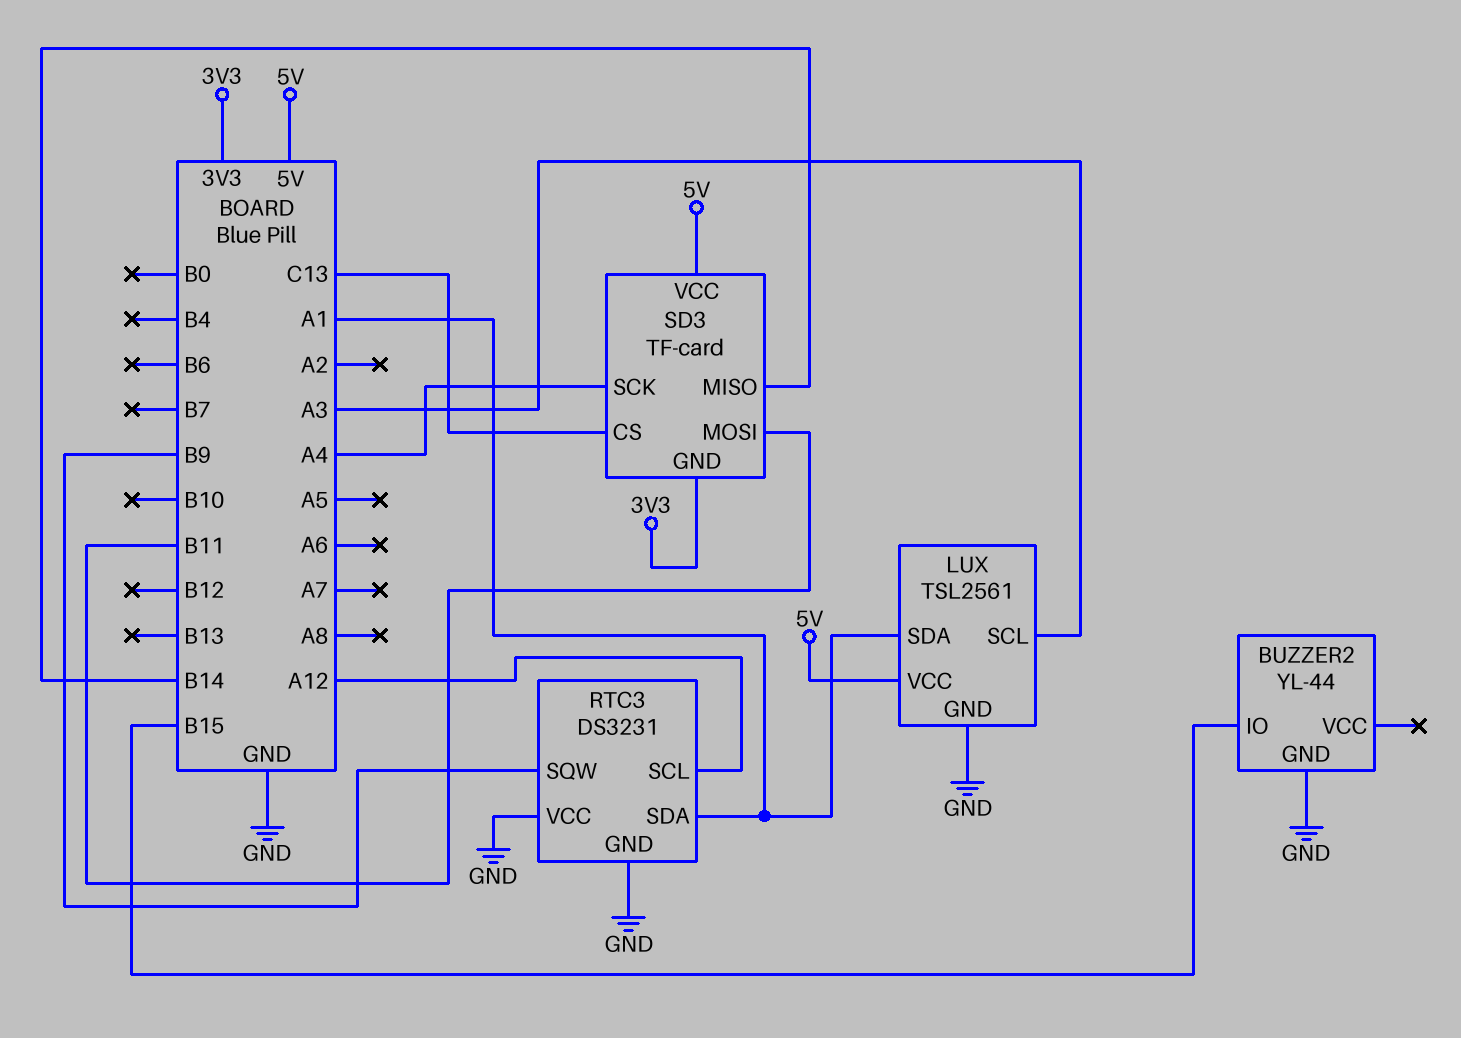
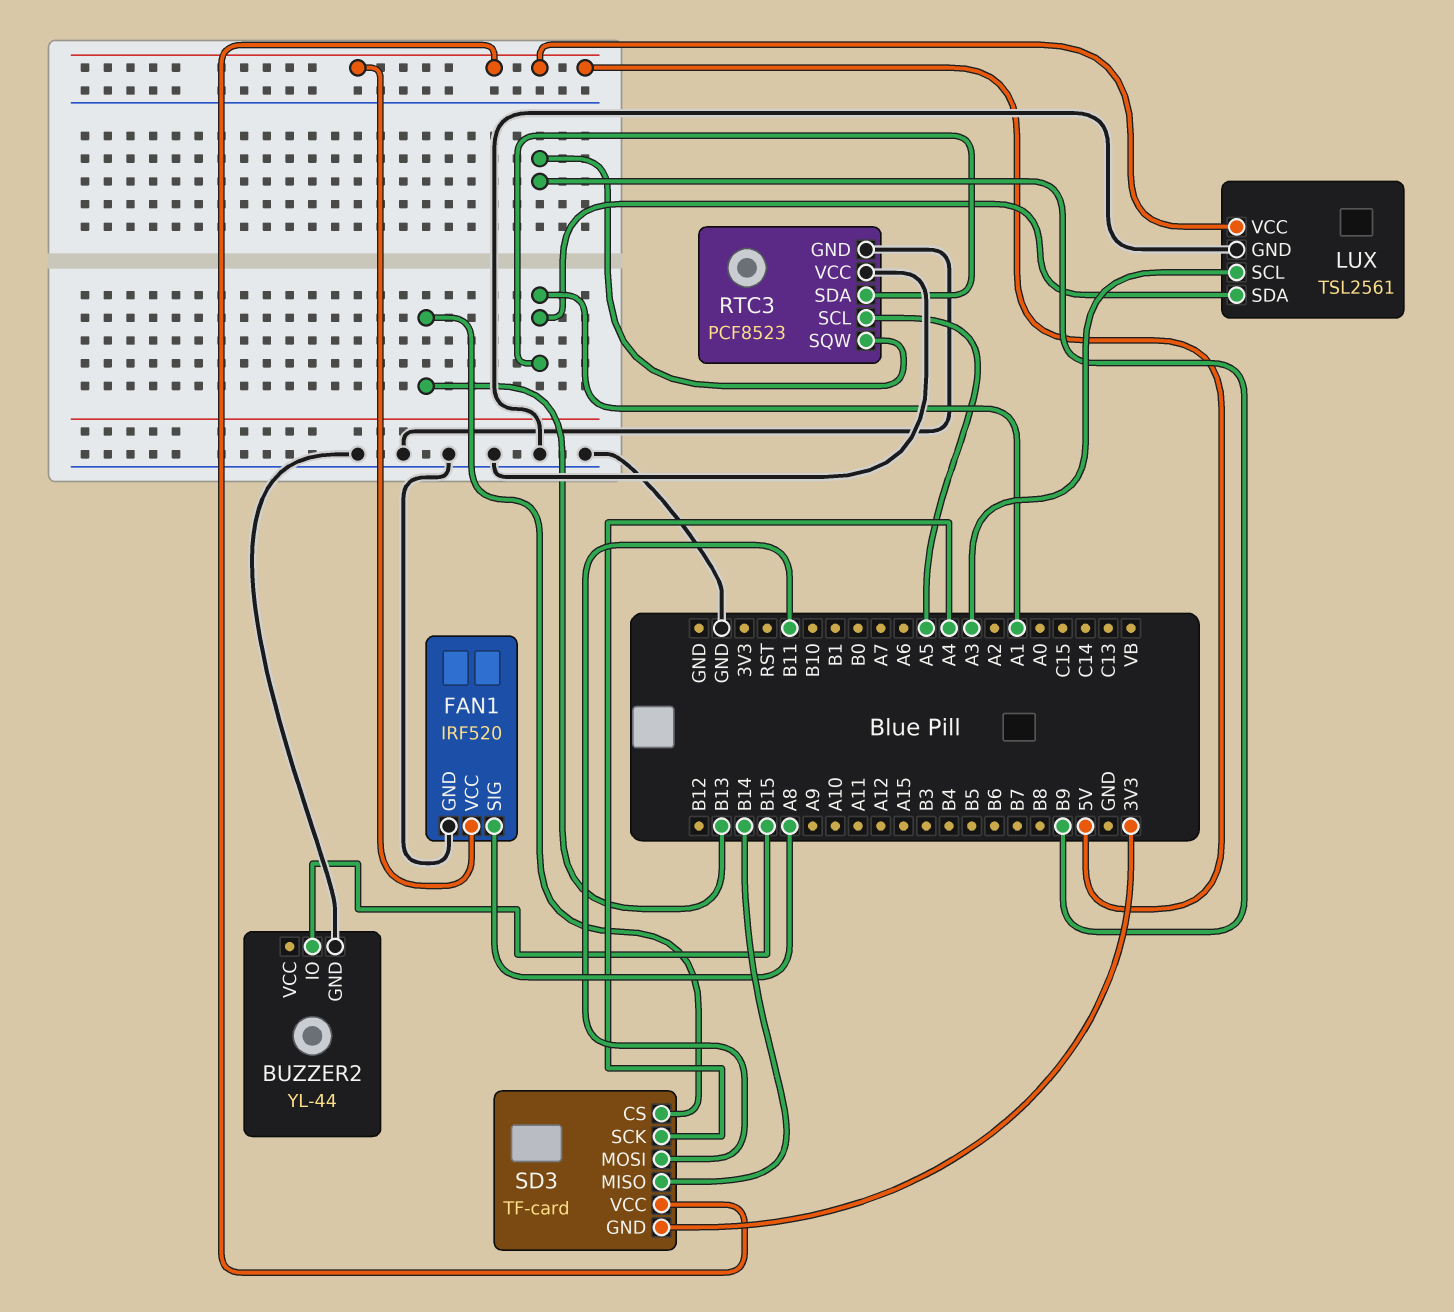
FAN1: none -> IRF520
FAN1 pin GND: none -> GND
FAN1 pin SIG: none -> A8
FAN1 pin VCC: none -> 5V
RTC3: DS3231 -> PCF8523
RTC3 pin SCL: A12 -> A5
SD3 pin CS: C13 -> B13

